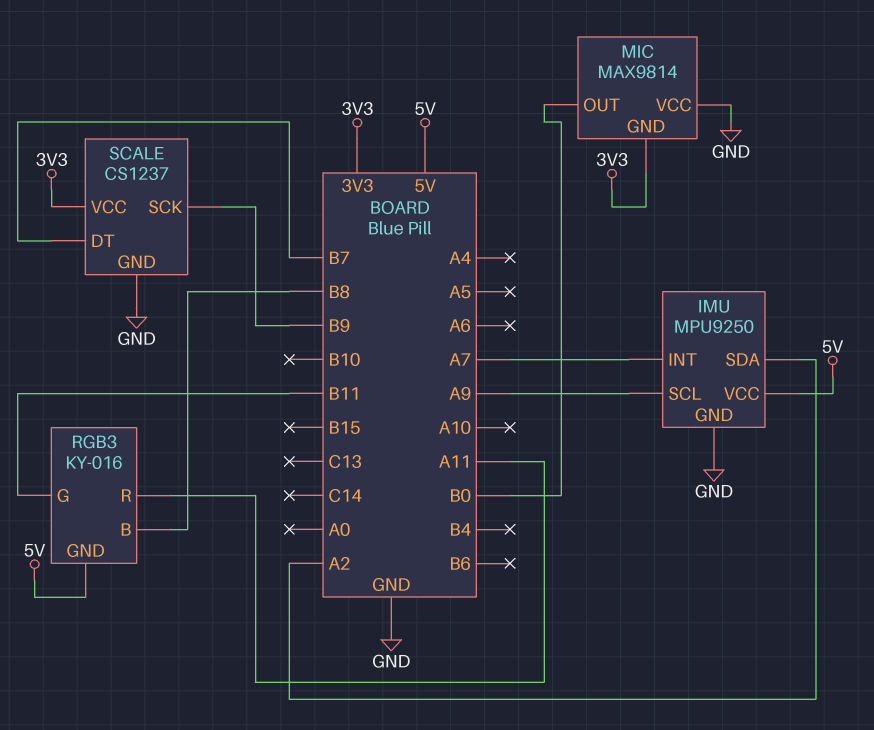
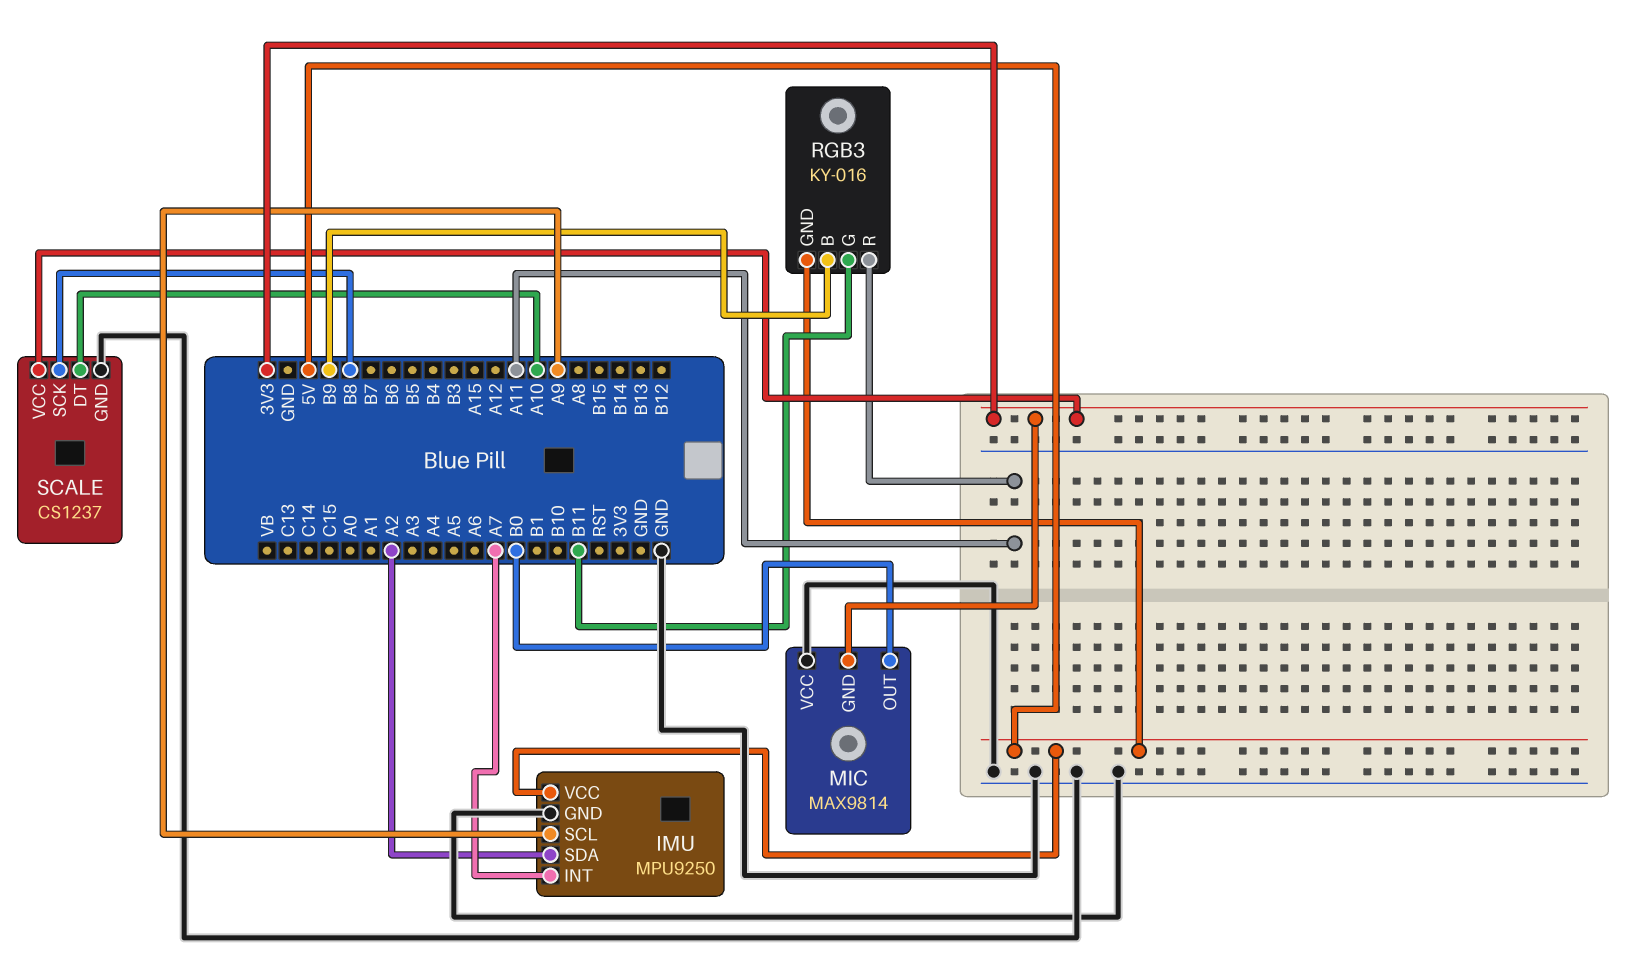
RGB3 pin B: B8 -> B9
SCALE pin DT: B7 -> A10
SCALE pin SCK: B9 -> B8

